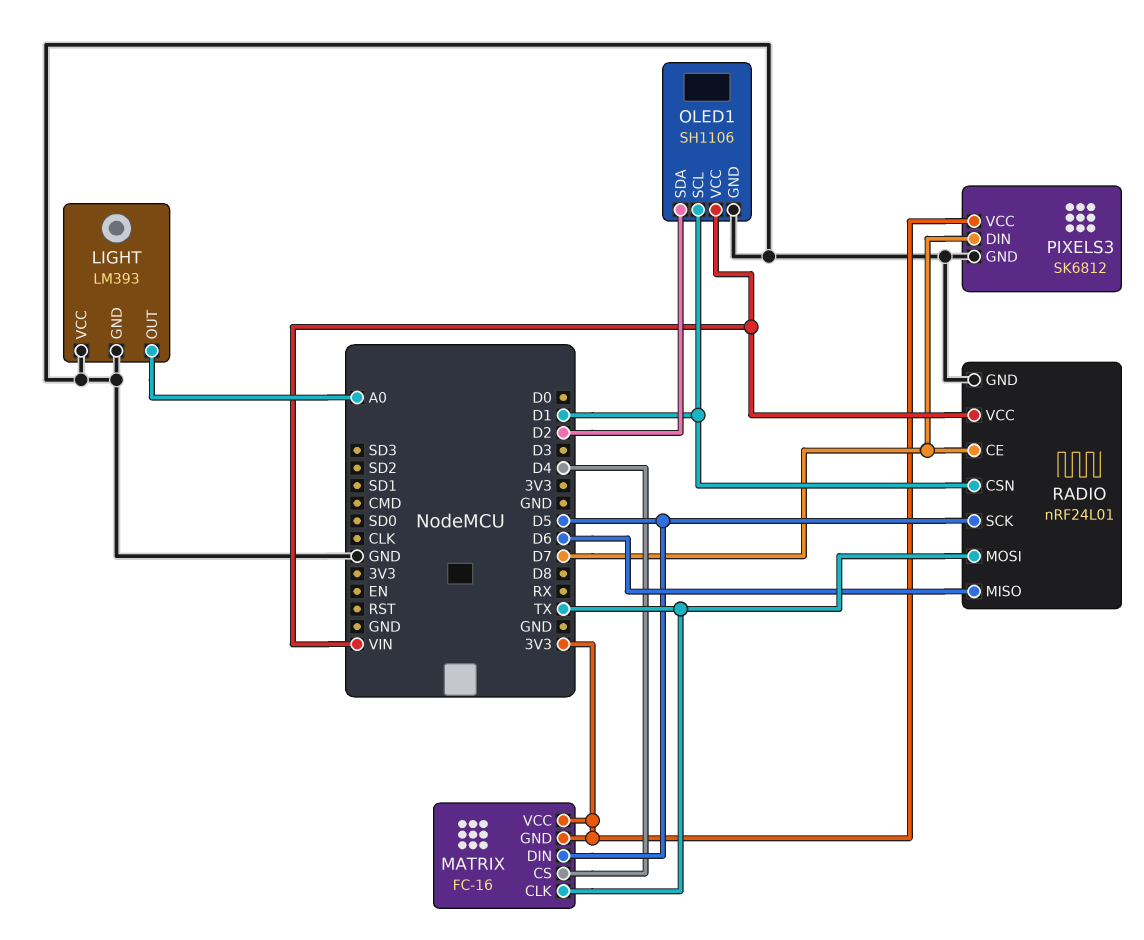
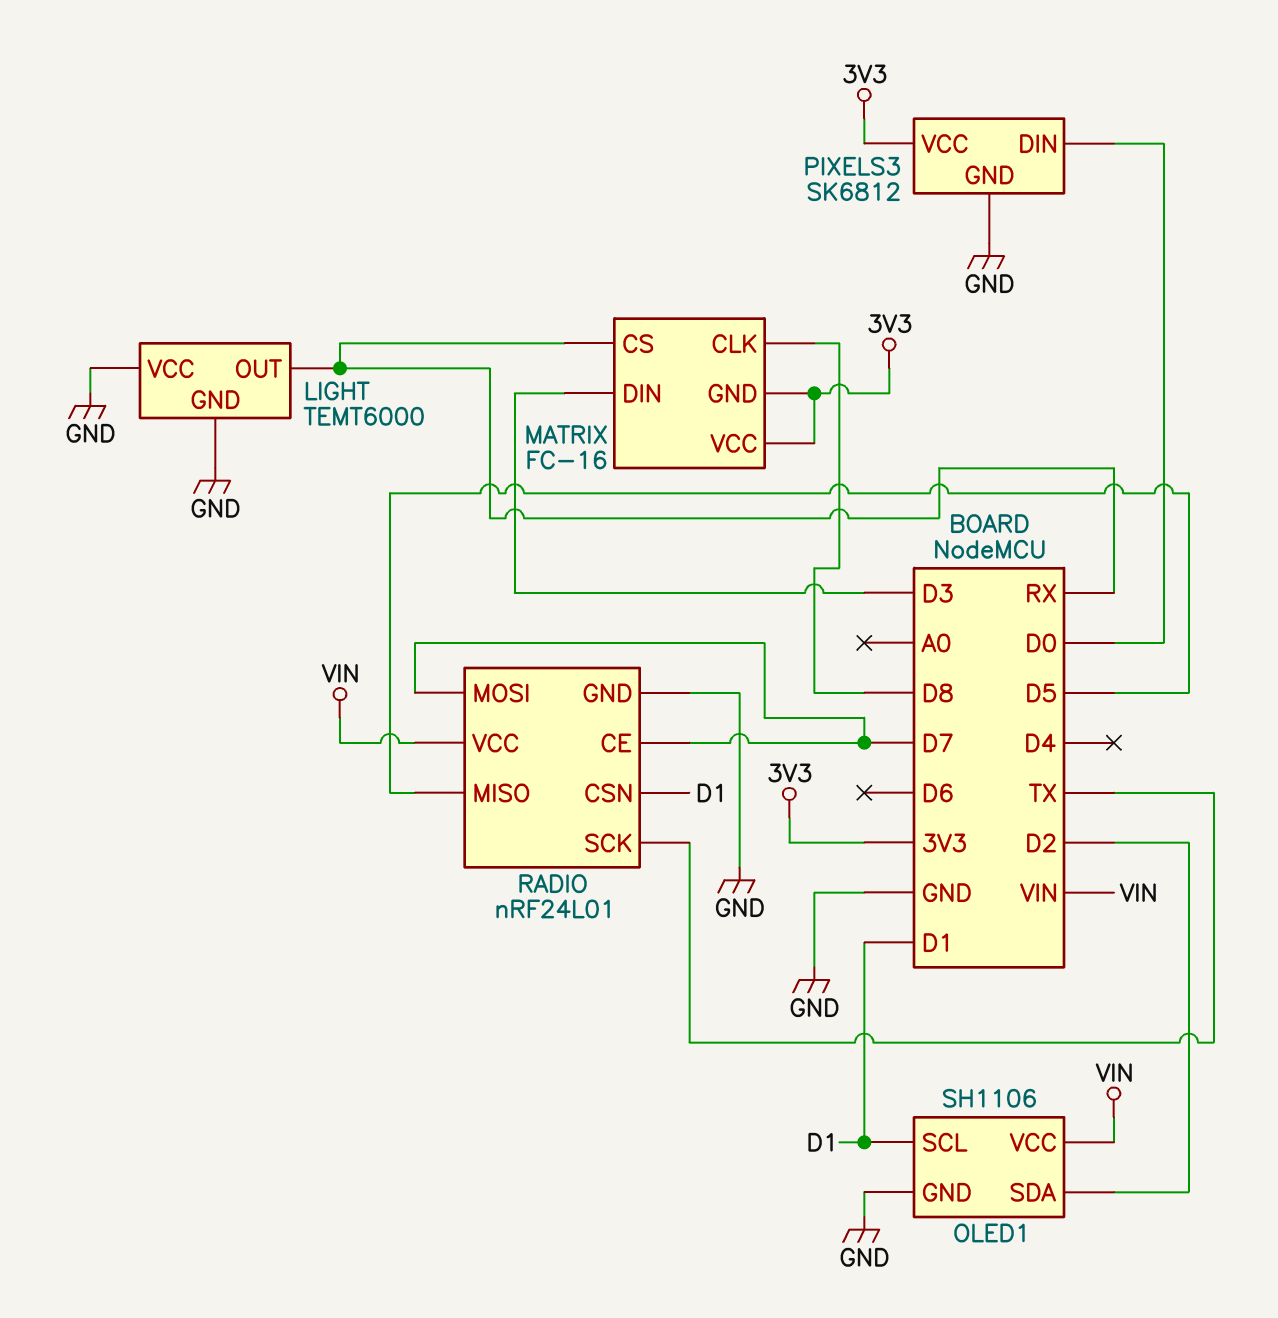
LIGHT: LM393 -> TEMT6000
LIGHT pin OUT: A0 -> RX
MATRIX pin CLK: TX -> D8
MATRIX pin CS: D4 -> RX
MATRIX pin DIN: D5 -> D3
PIXELS3 pin DIN: D7 -> D0
RADIO pin MISO: D6 -> D5
RADIO pin MOSI: TX -> D7
RADIO pin SCK: D5 -> TX

